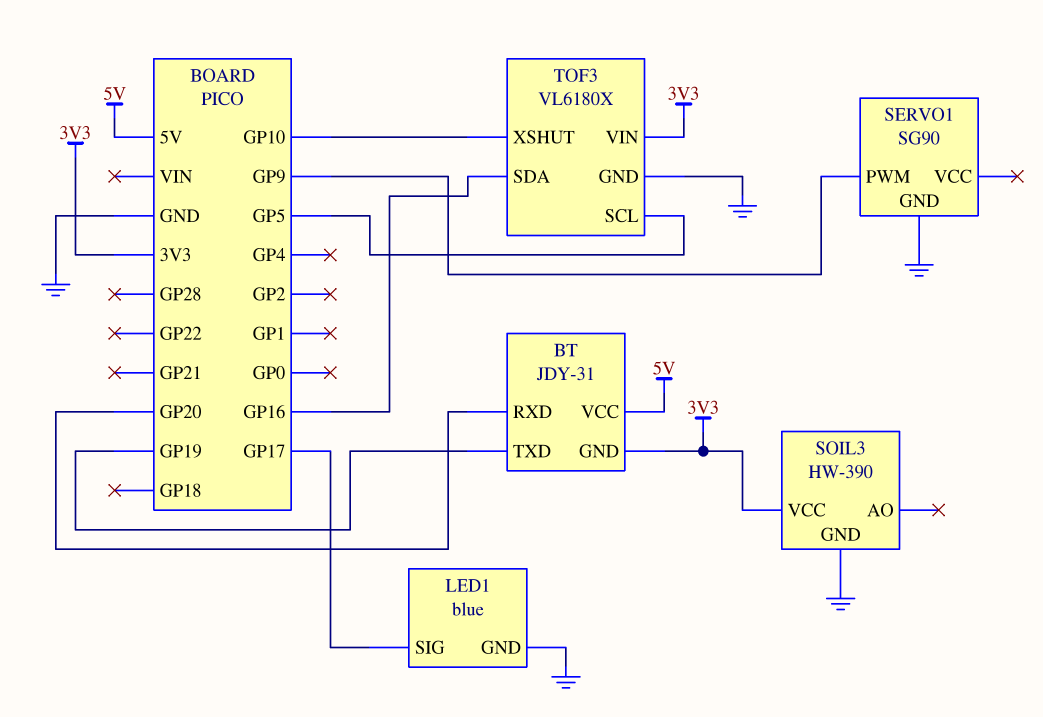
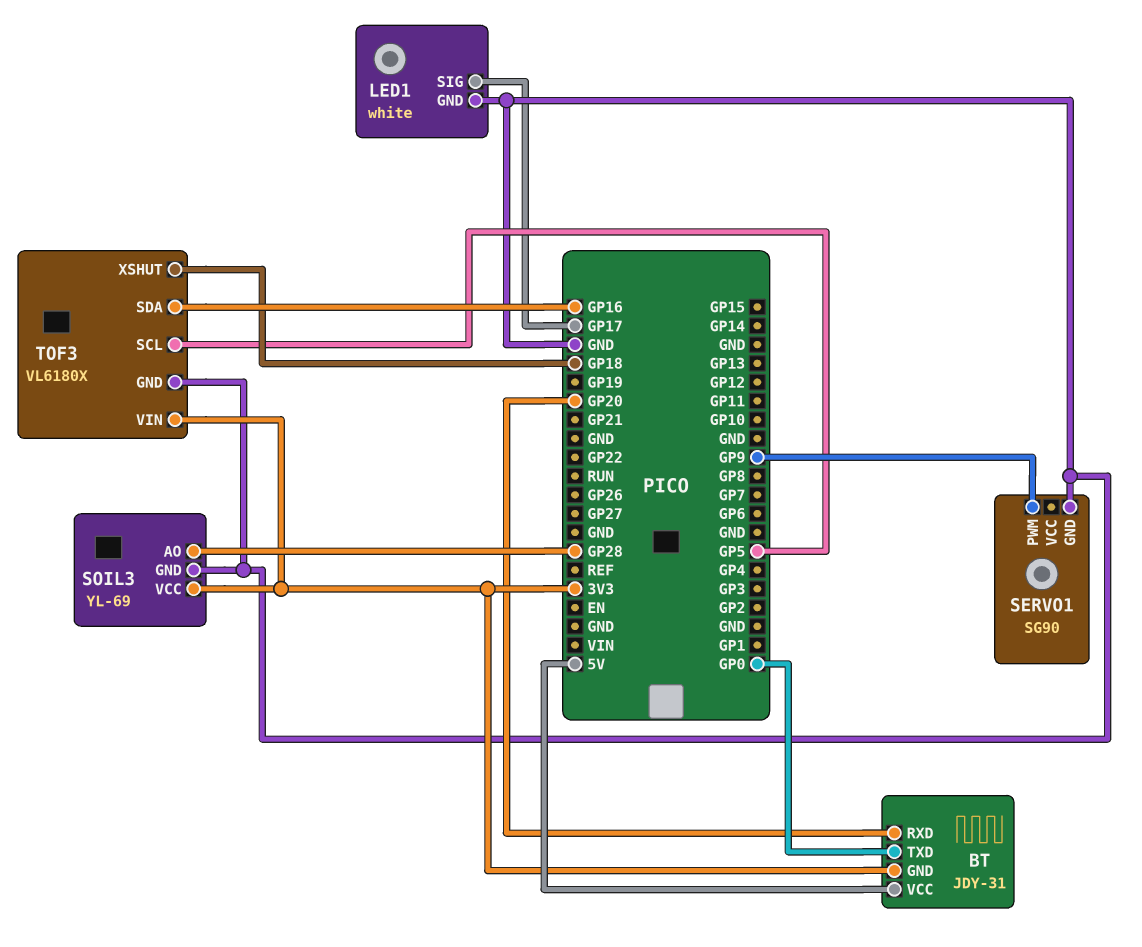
BT pin TXD: GP19 -> GP0
LED1: blue -> white
SOIL3: HW-390 -> YL-69
SOIL3 pin AO: none -> GP28
TOF3 pin XSHUT: GP10 -> GP18

